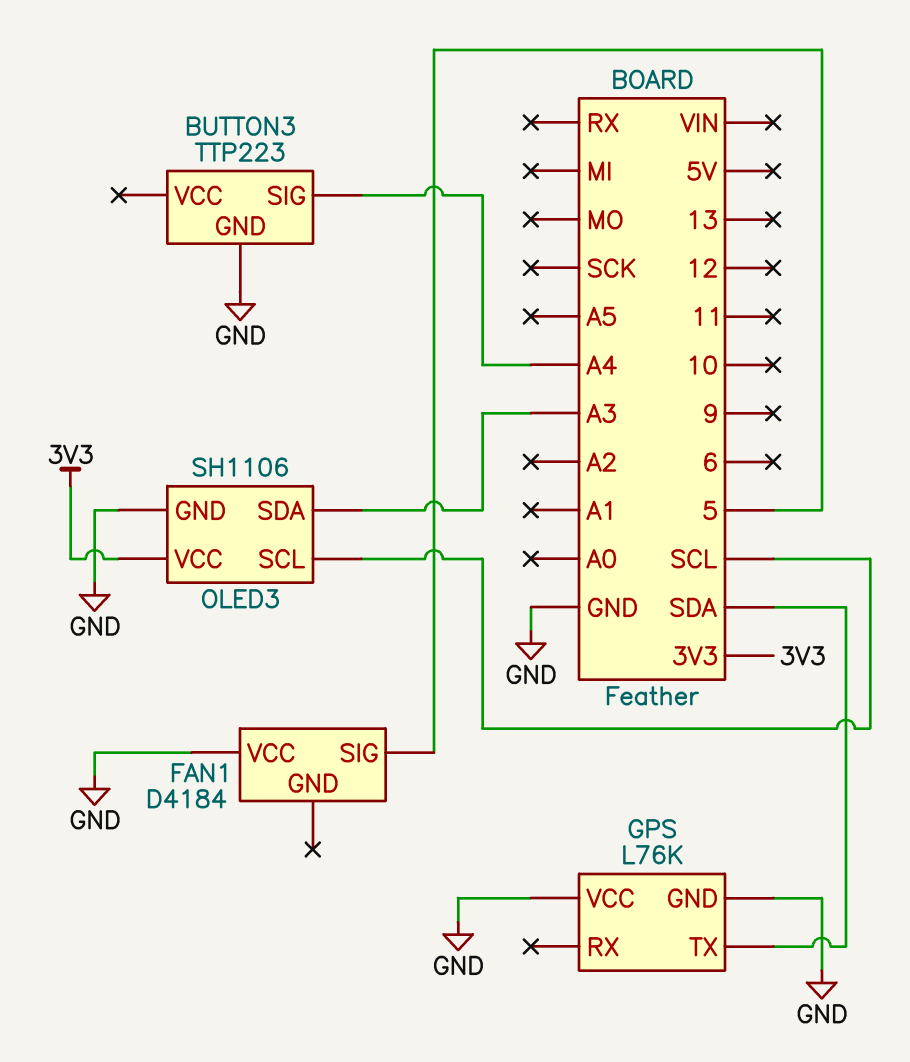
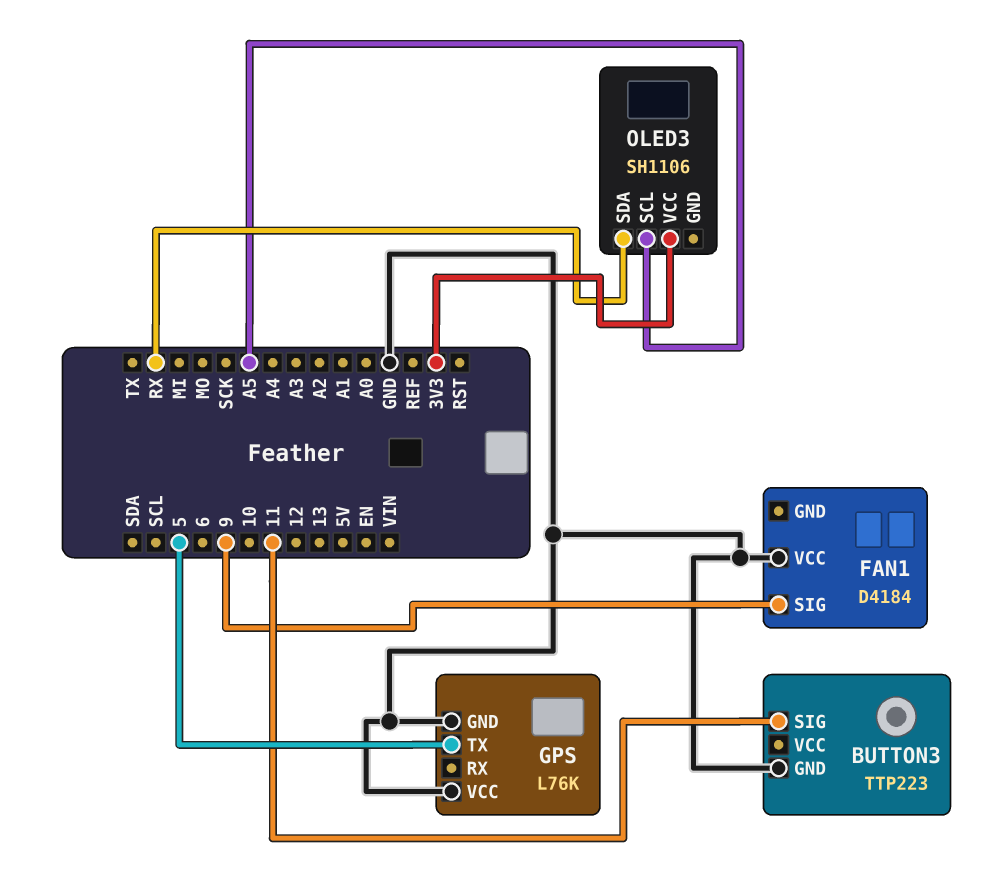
BUTTON3 pin SIG: A4 -> 11
FAN1 pin SIG: 5 -> 9
GPS pin TX: SDA -> 5
OLED3 pin GND: GND -> none
OLED3 pin SCL: SCL -> A5
OLED3 pin SDA: A3 -> RX

